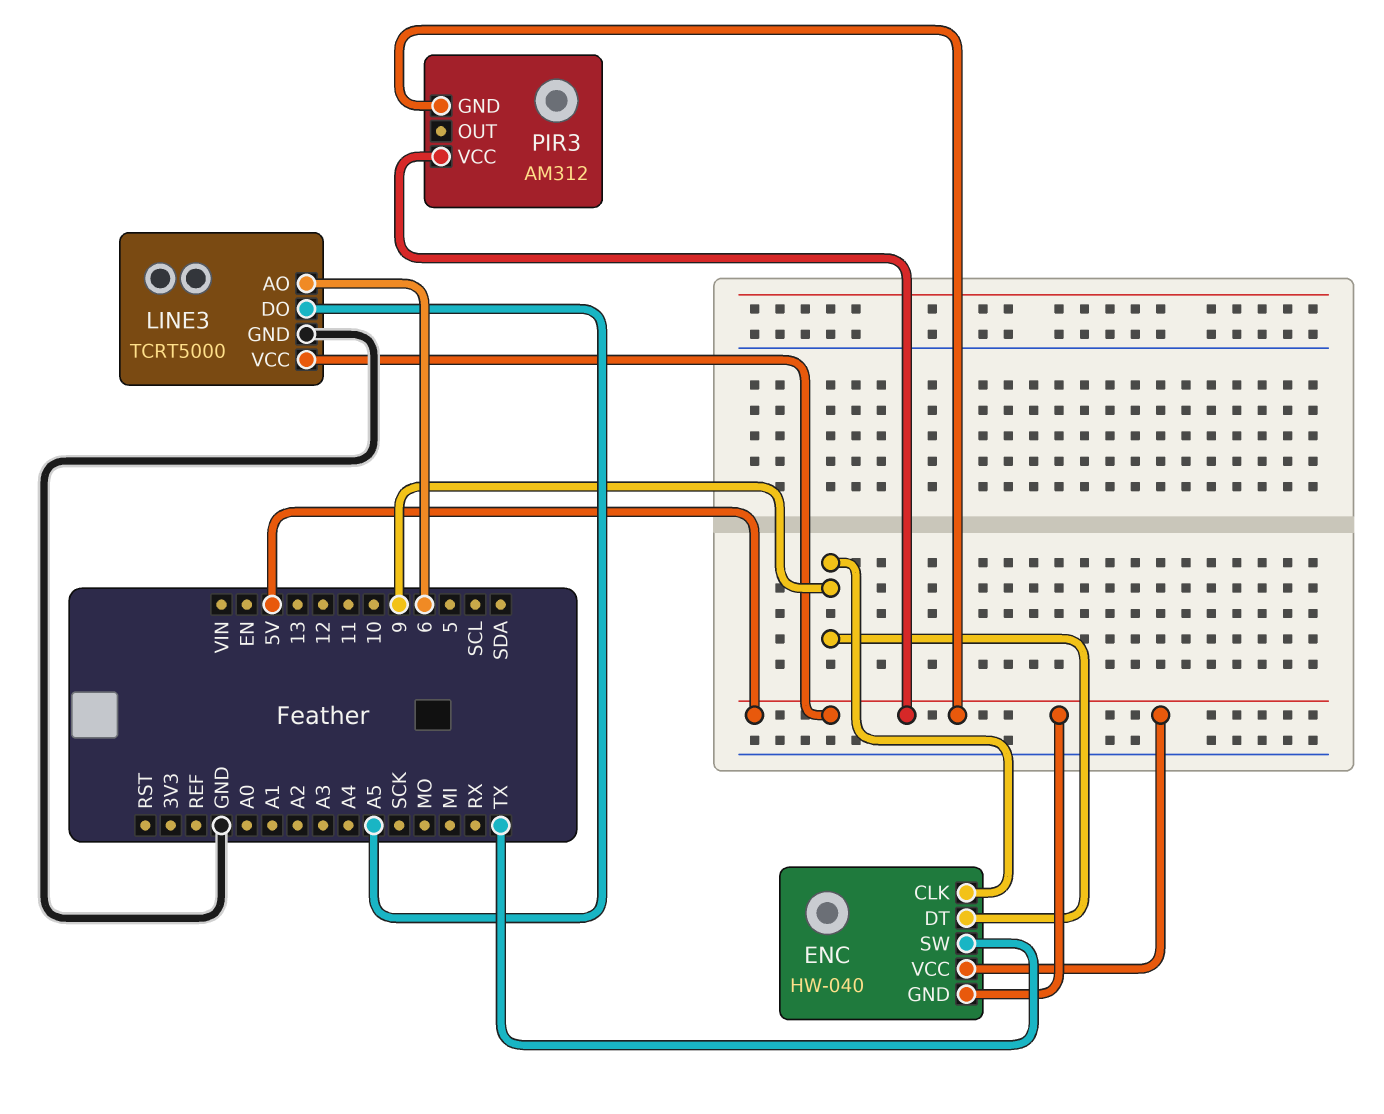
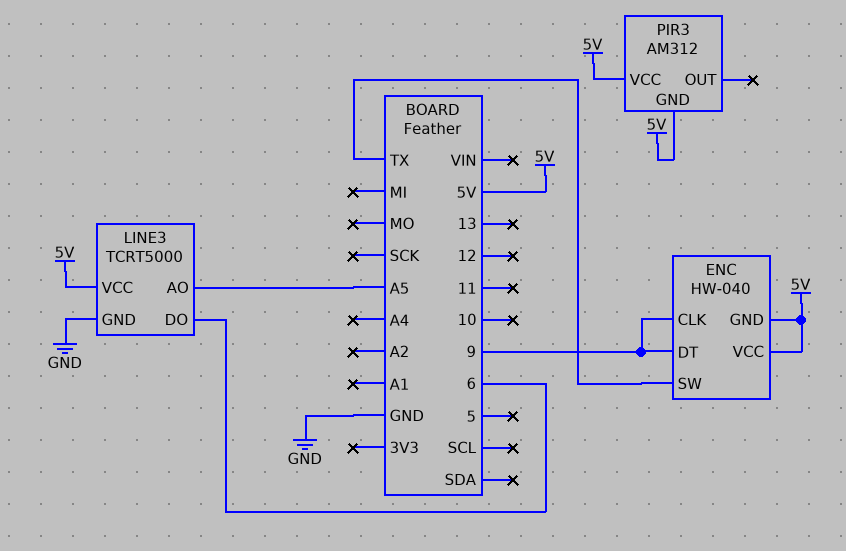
LINE3 pin AO: 6 -> A5
LINE3 pin DO: A5 -> 6

